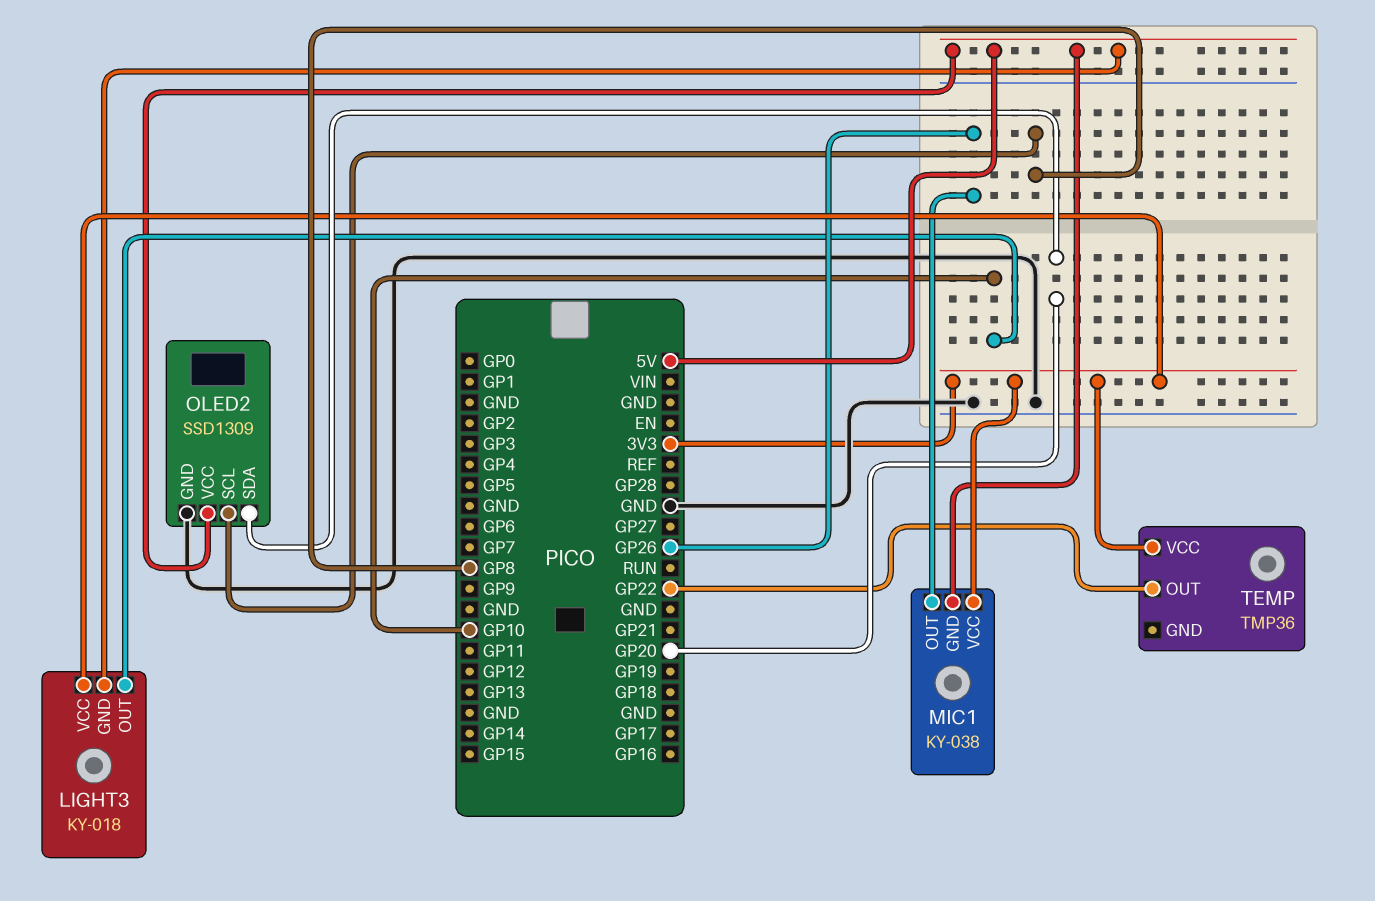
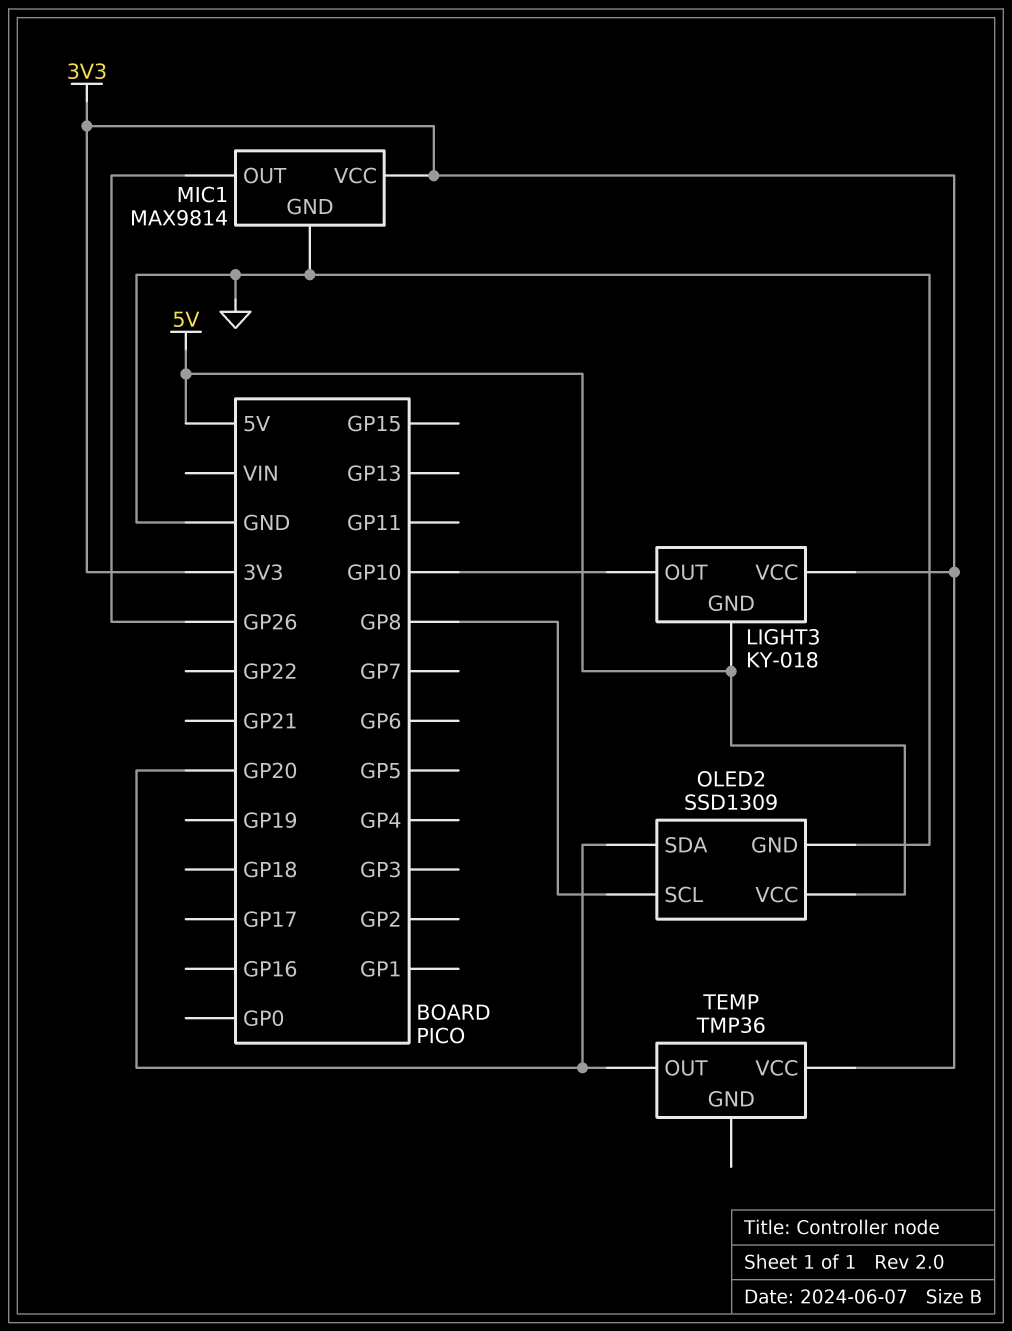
MIC1: KY-038 -> MAX9814
MIC1 pin GND: 5V -> GND
TEMP pin OUT: GP22 -> GP20

